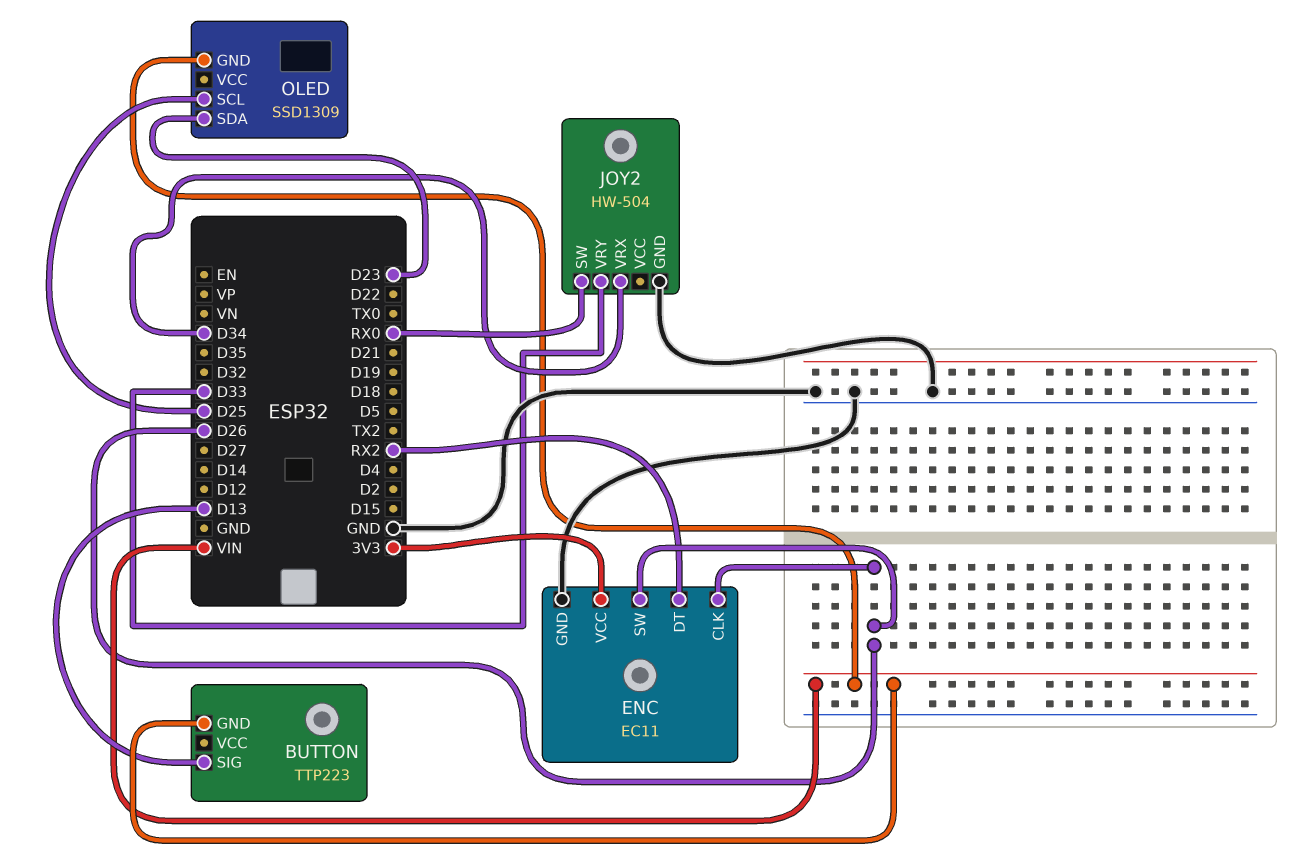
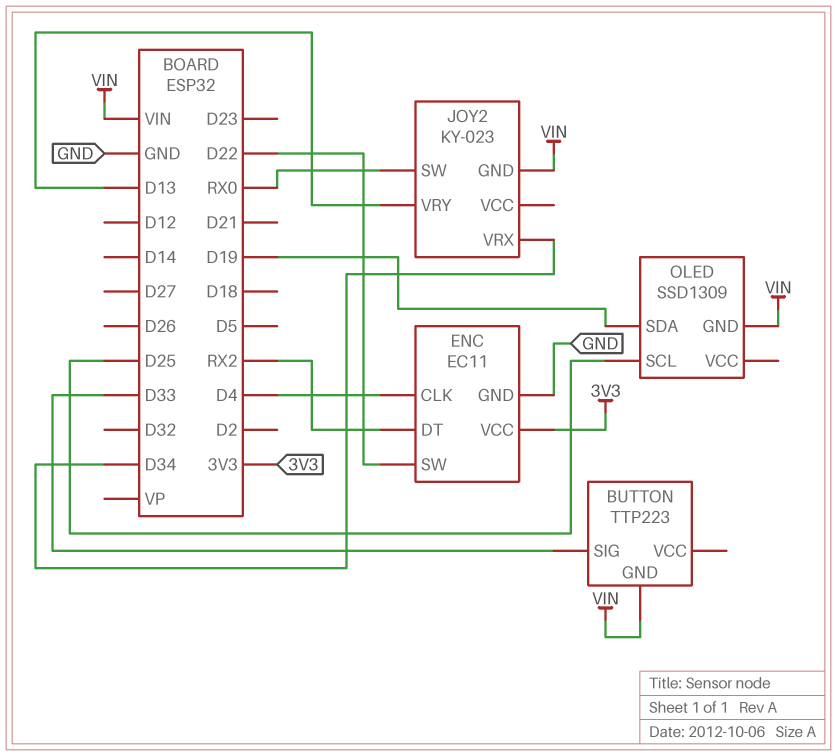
BUTTON pin SIG: D13 -> D33
ENC pin CLK: D26 -> D4
ENC pin SW: D26 -> D22
JOY2: HW-504 -> KY-023
JOY2 pin GND: GND -> VIN
JOY2 pin VRY: D33 -> D13
OLED pin SDA: D23 -> D19

